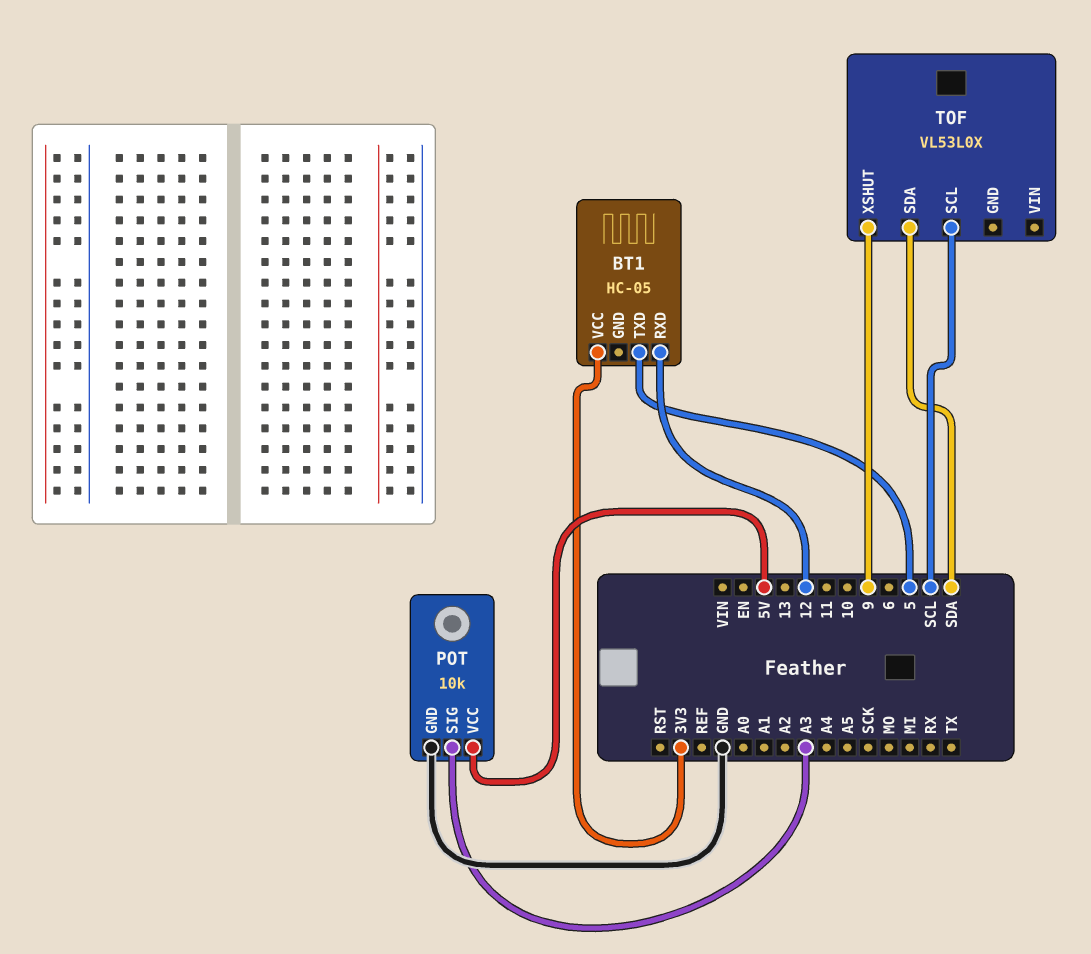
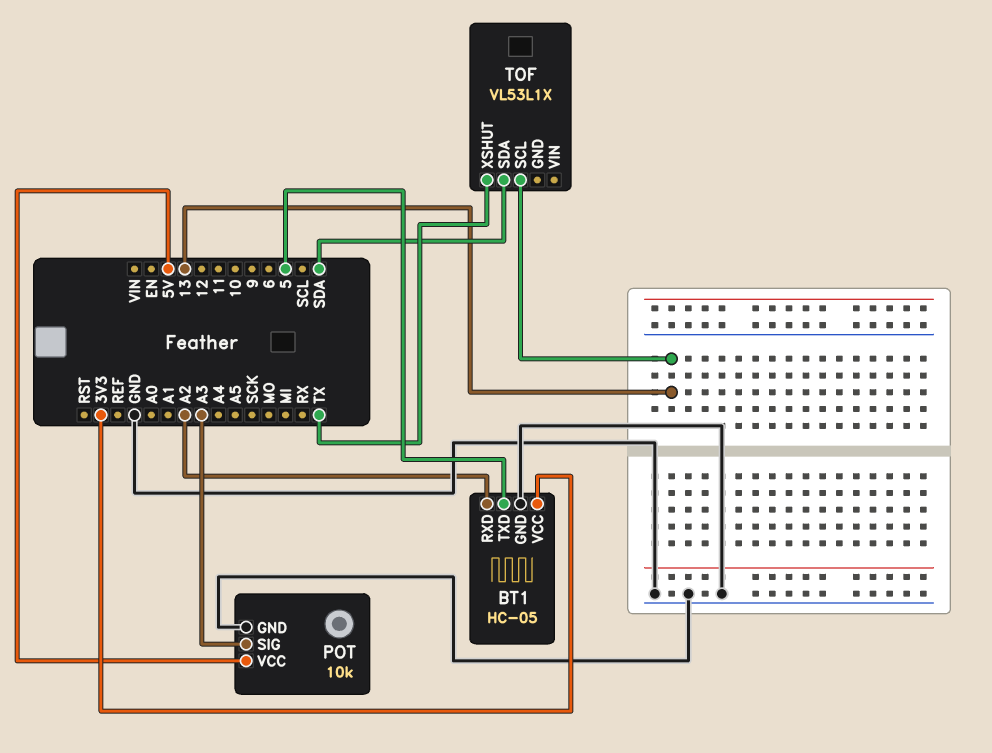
BT1 pin GND: none -> GND
BT1 pin RXD: 12 -> A2
TOF: VL53L0X -> VL53L1X
TOF pin SCL: SCL -> 13
TOF pin XSHUT: 9 -> TX

